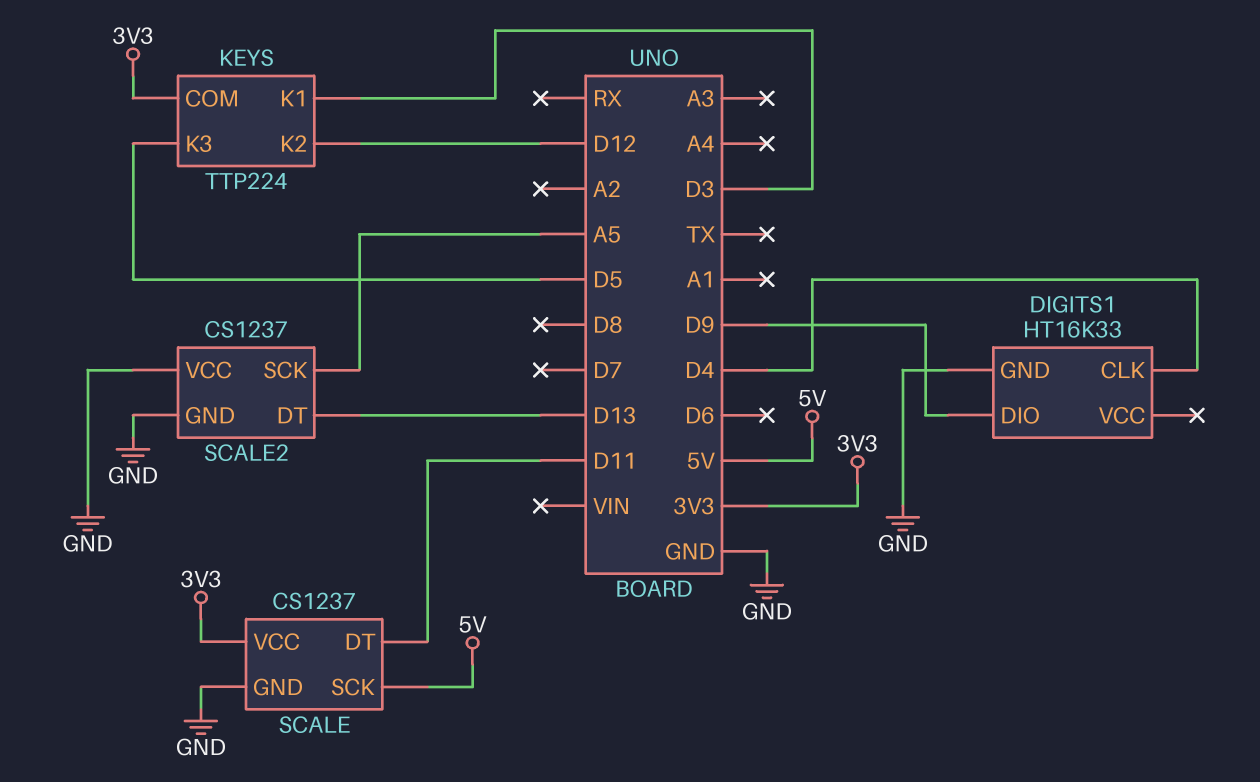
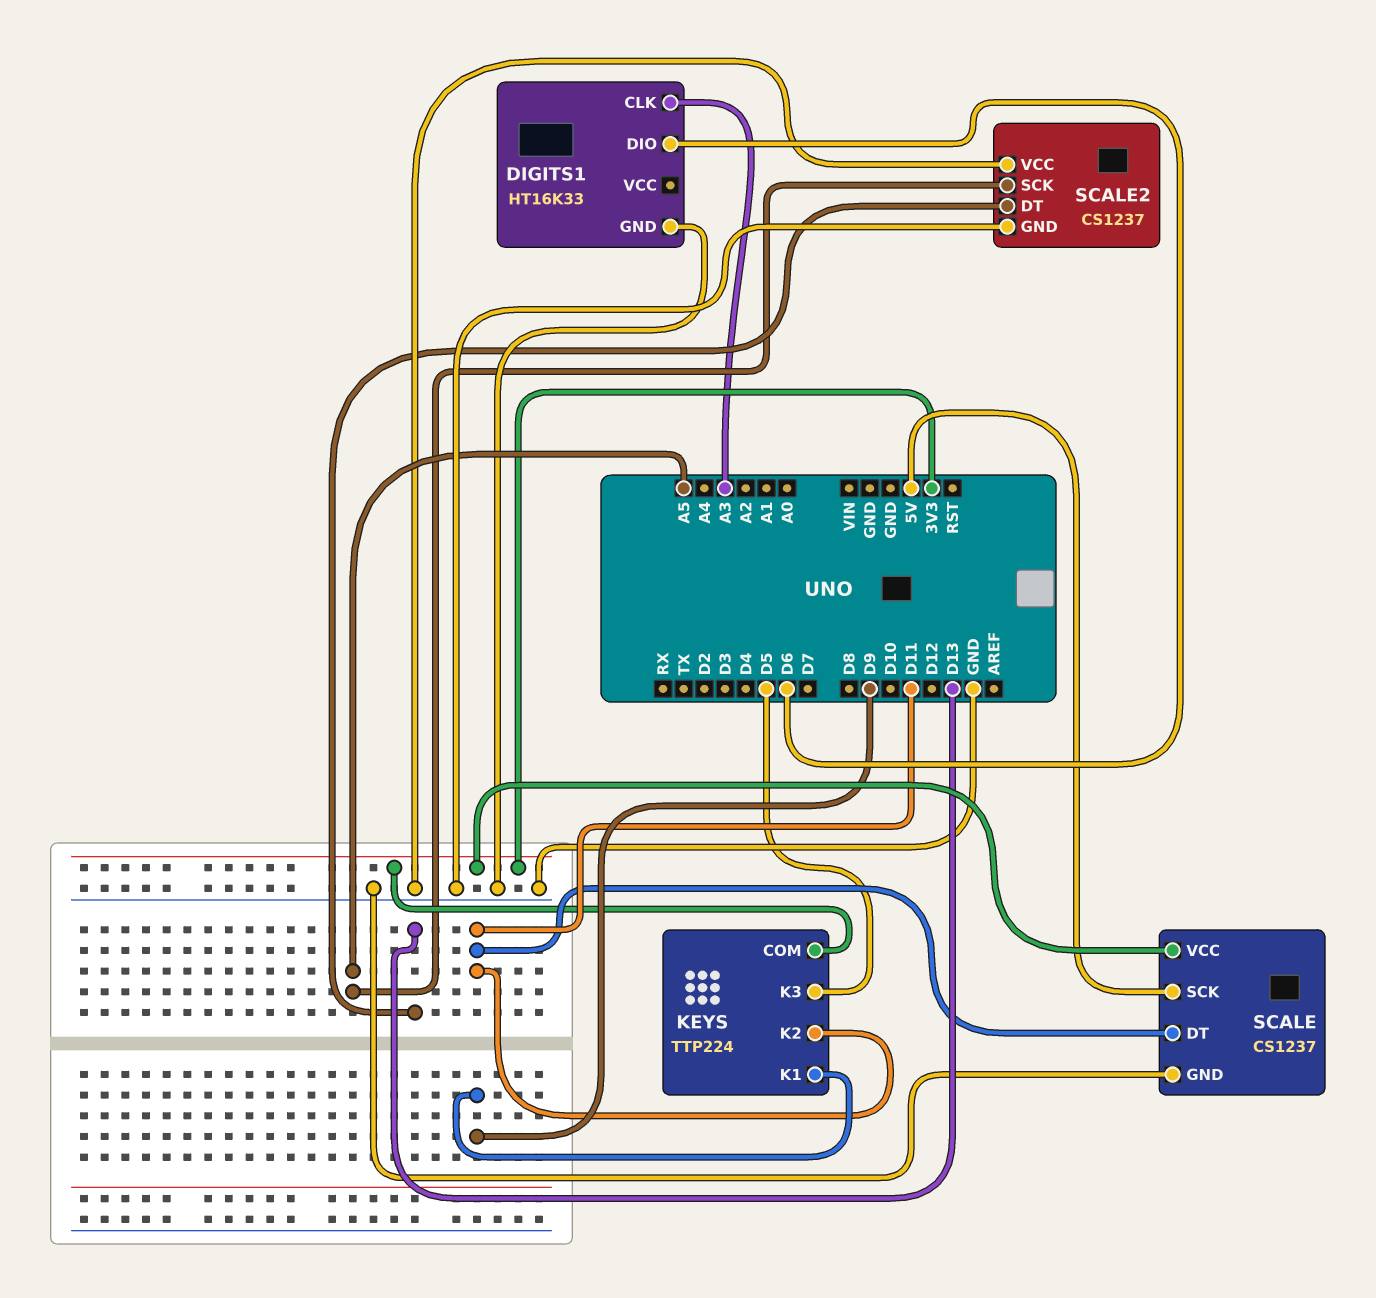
DIGITS1 pin CLK: D4 -> A3
DIGITS1 pin DIO: D9 -> D6
KEYS pin K1: D3 -> D9
KEYS pin K2: D12 -> D11

